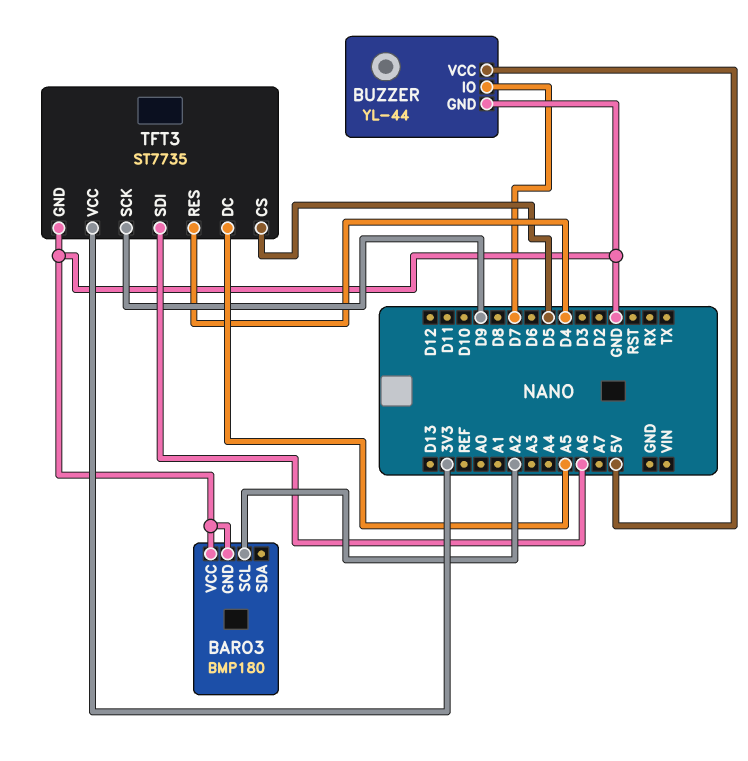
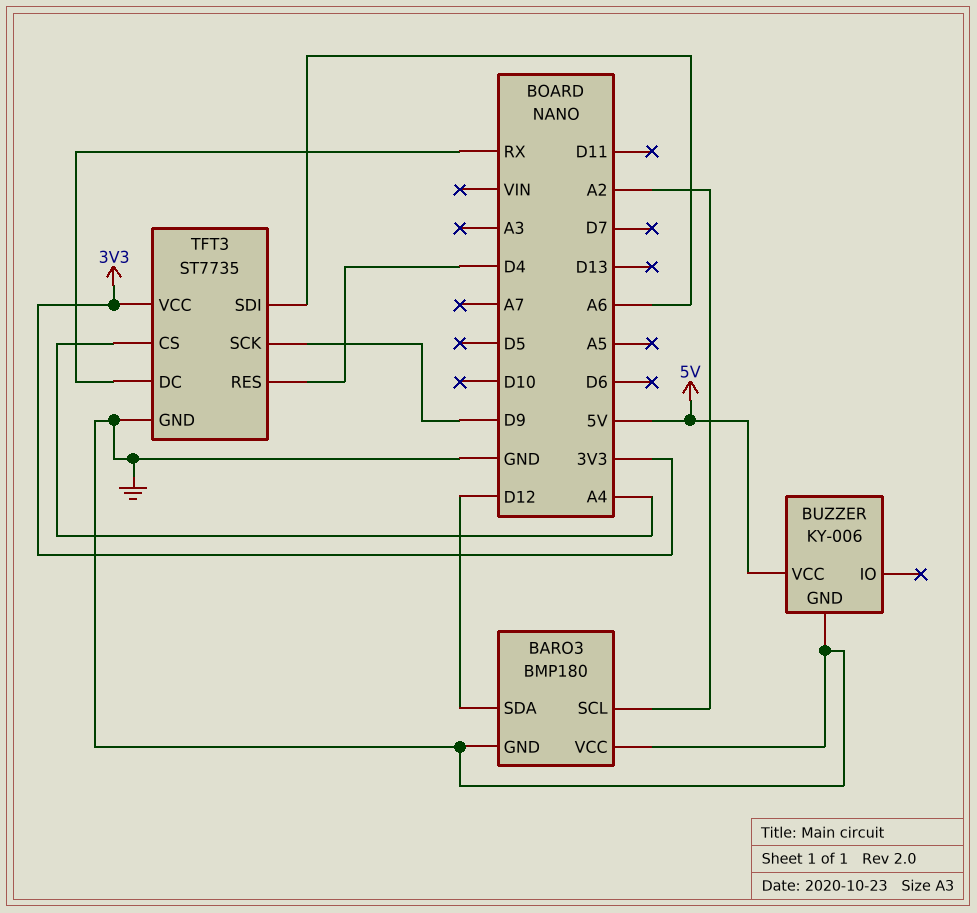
BARO3 pin SDA: none -> D12
BUZZER: YL-44 -> KY-006
BUZZER pin IO: D7 -> none
TFT3 pin CS: D5 -> A4
TFT3 pin DC: A5 -> RX

